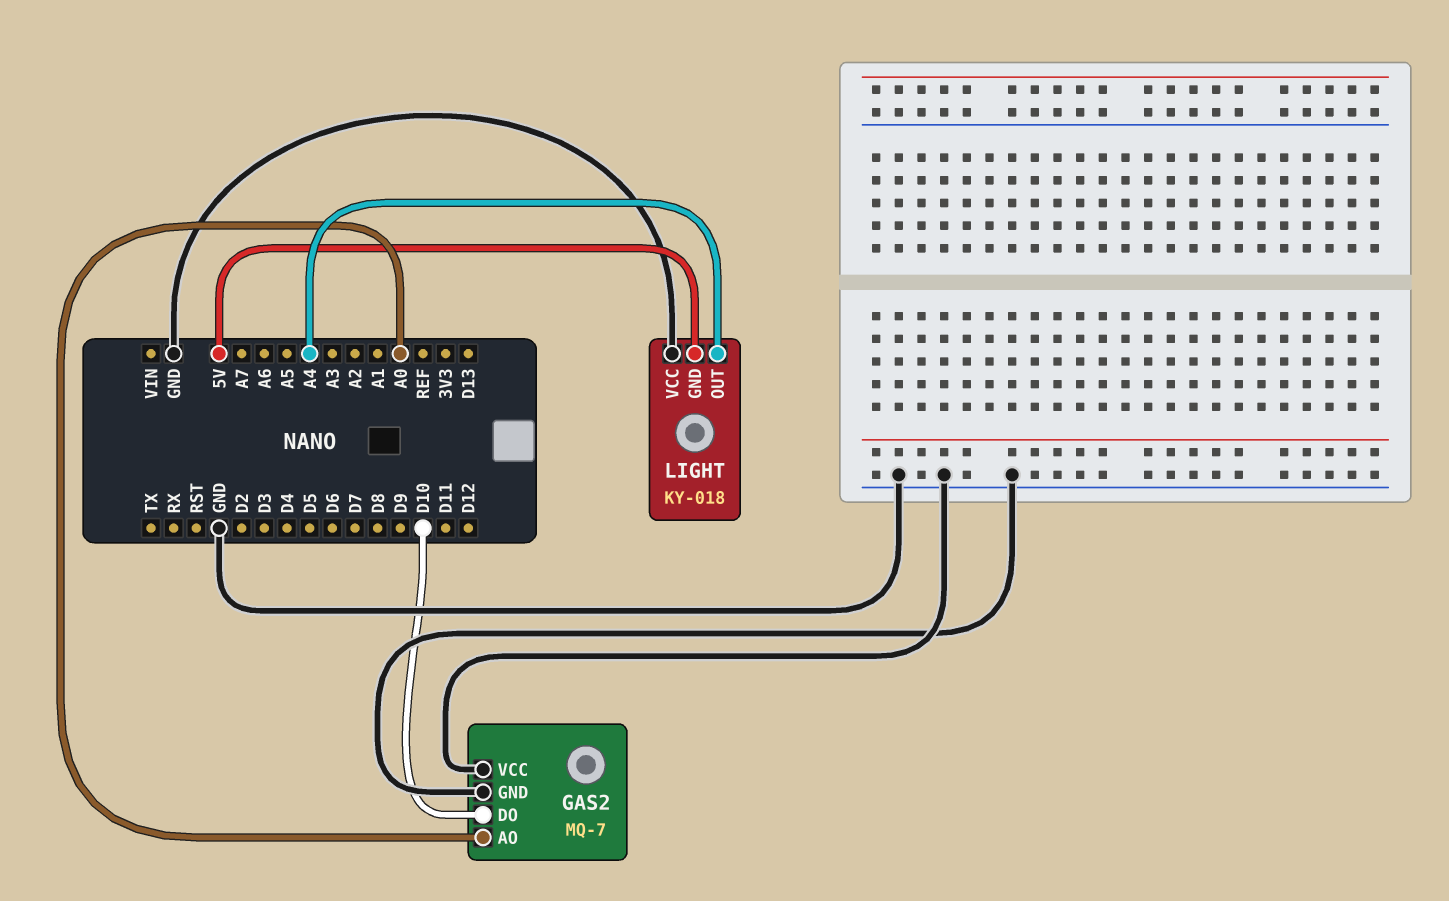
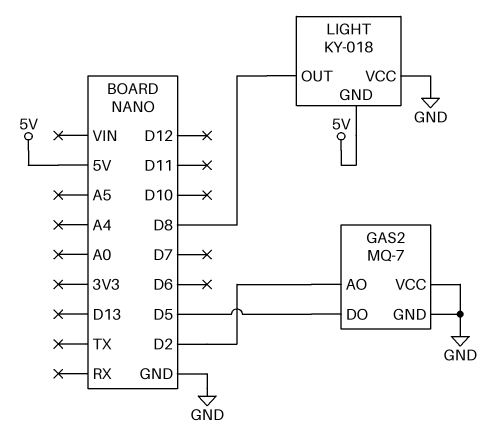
GAS2 pin AO: A0 -> D2
GAS2 pin DO: D10 -> D5
LIGHT pin OUT: A4 -> D8

